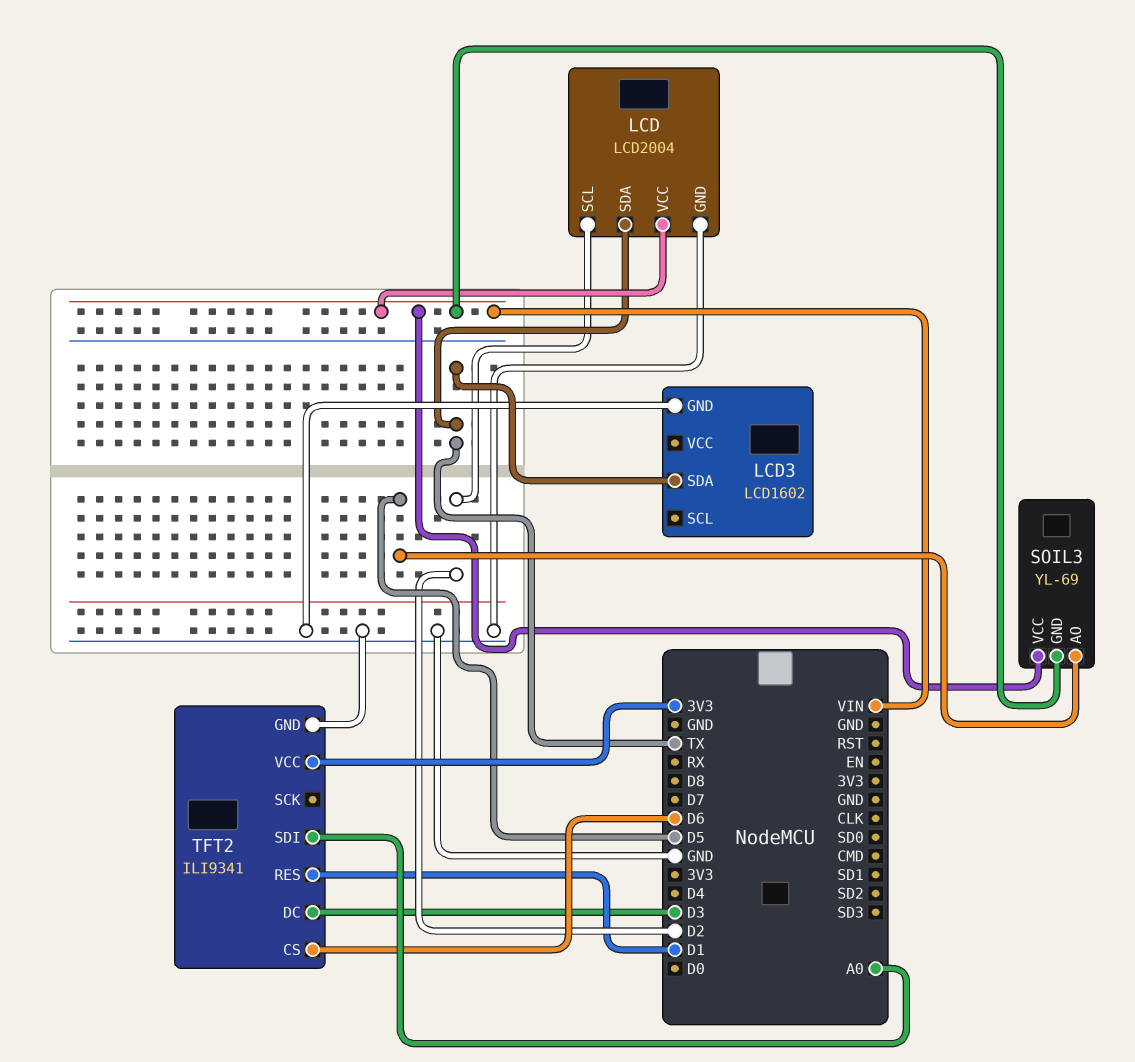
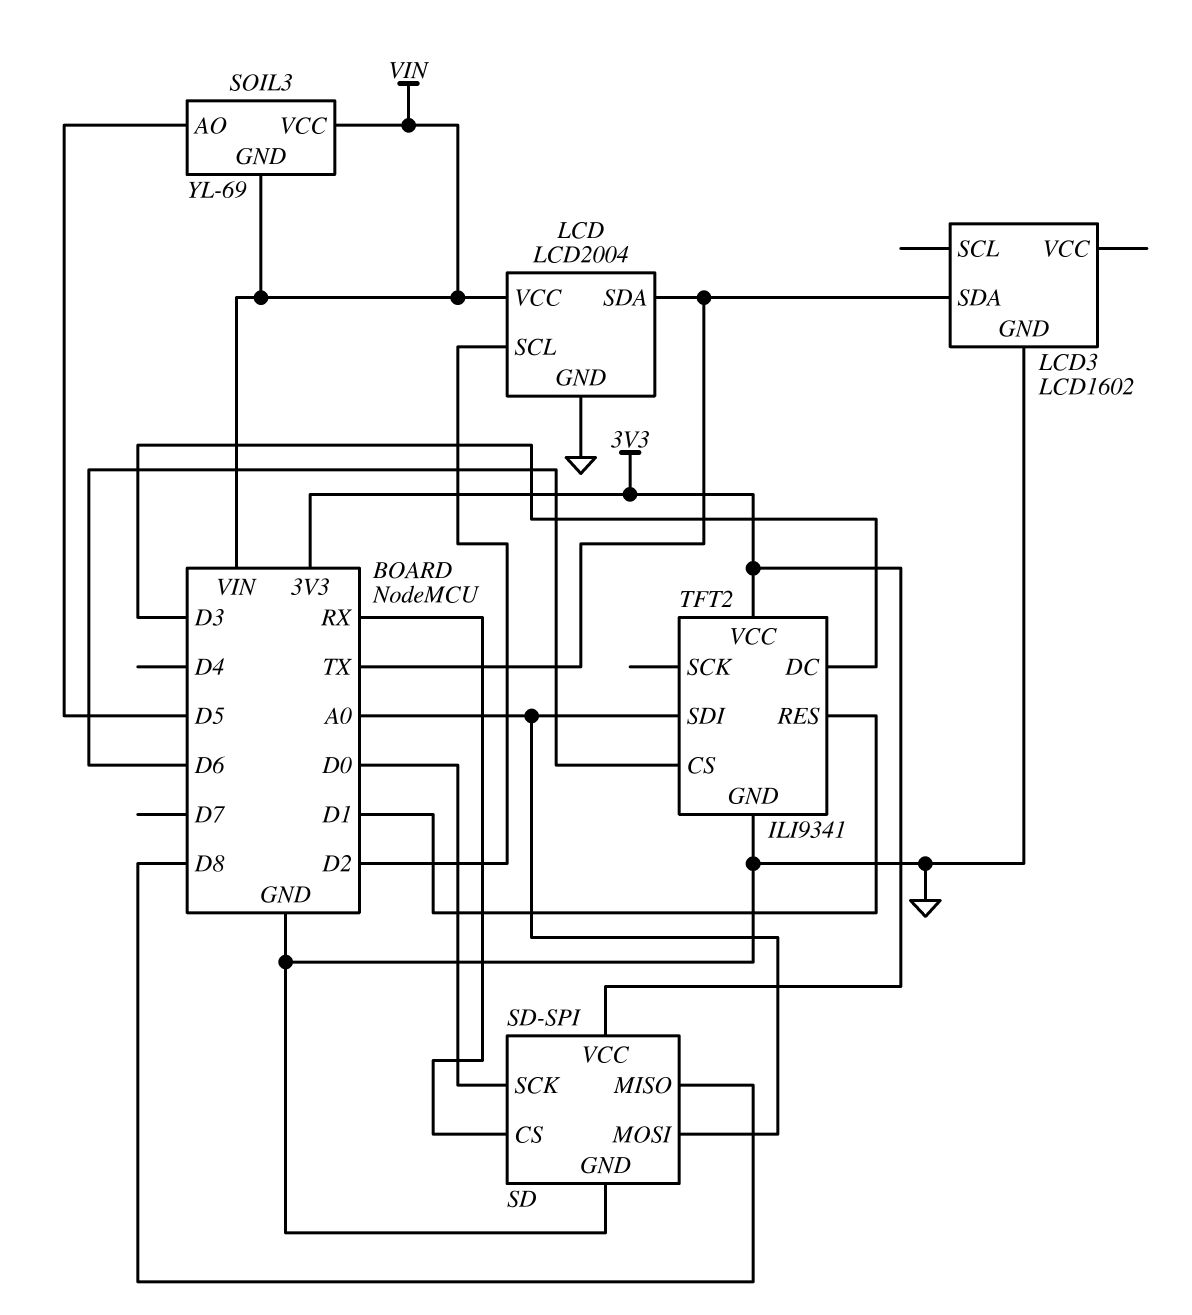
SD: none -> SD-SPI
SD pin CS: none -> RX
SD pin GND: none -> GND
SD pin MISO: none -> D8
SD pin MOSI: none -> A0
SD pin SCK: none -> D0
SD pin VCC: none -> 3V3

